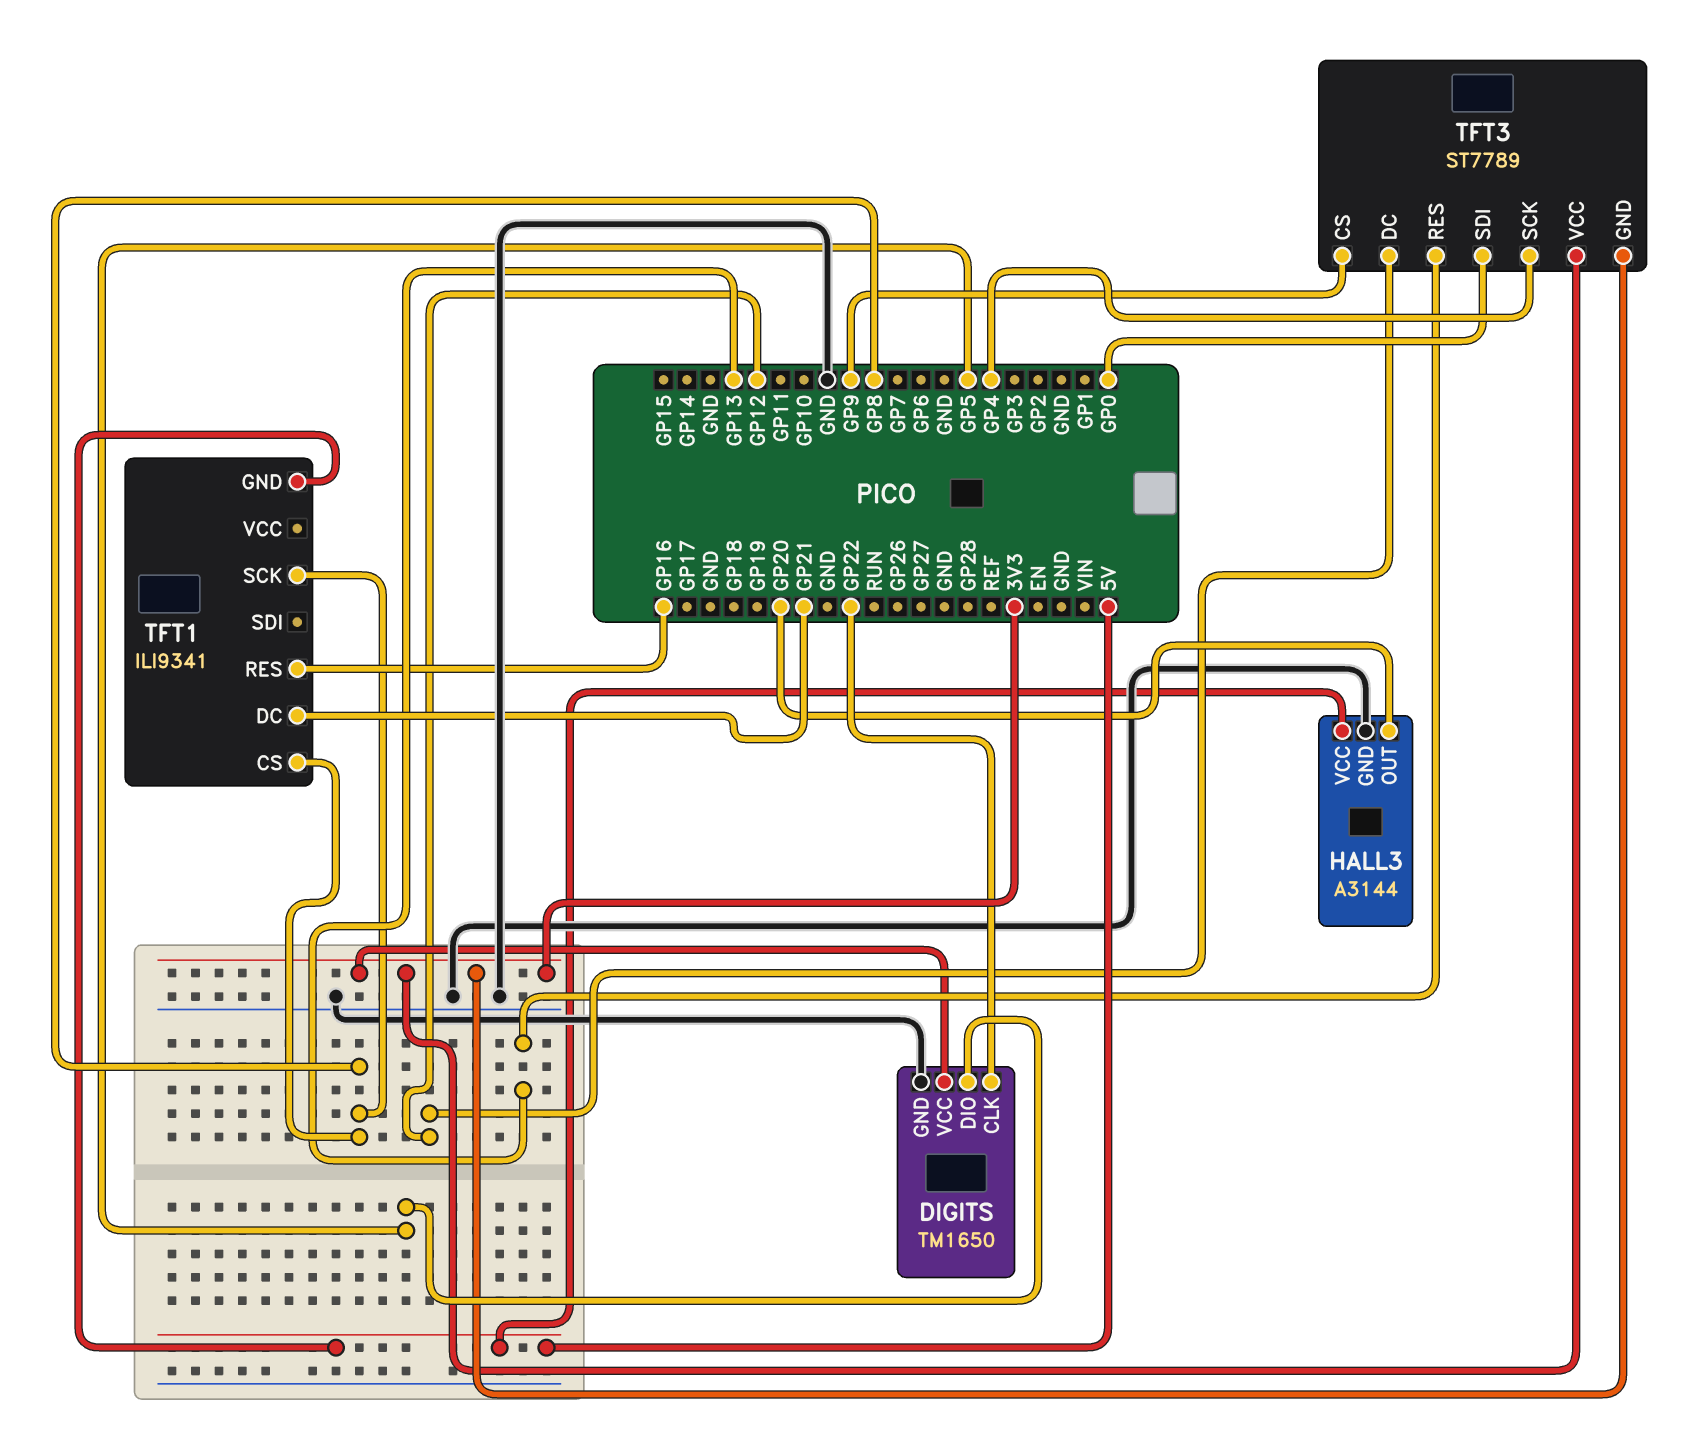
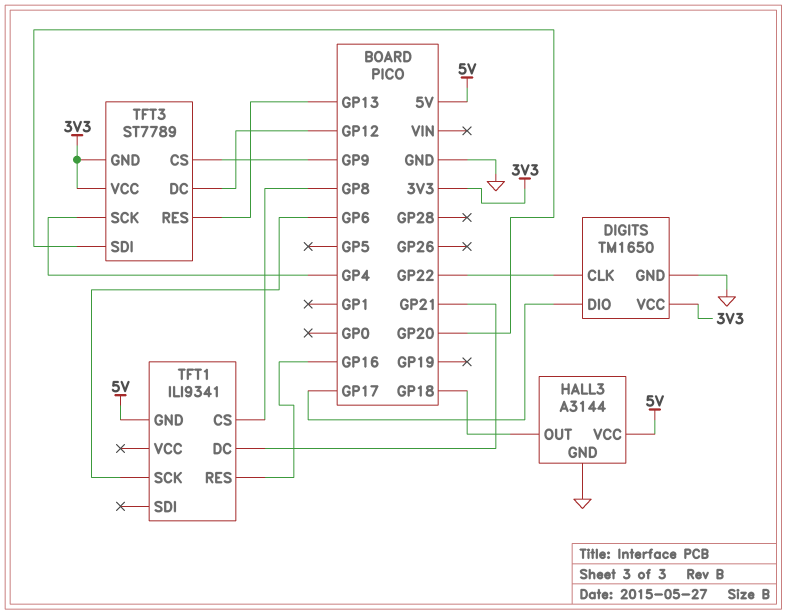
DIGITS pin DIO: GP5 -> GP17
HALL3 pin OUT: GP20 -> GP18
TFT1 pin SCK: GP8 -> GP6
TFT3 pin SDI: GP0 -> GP20

